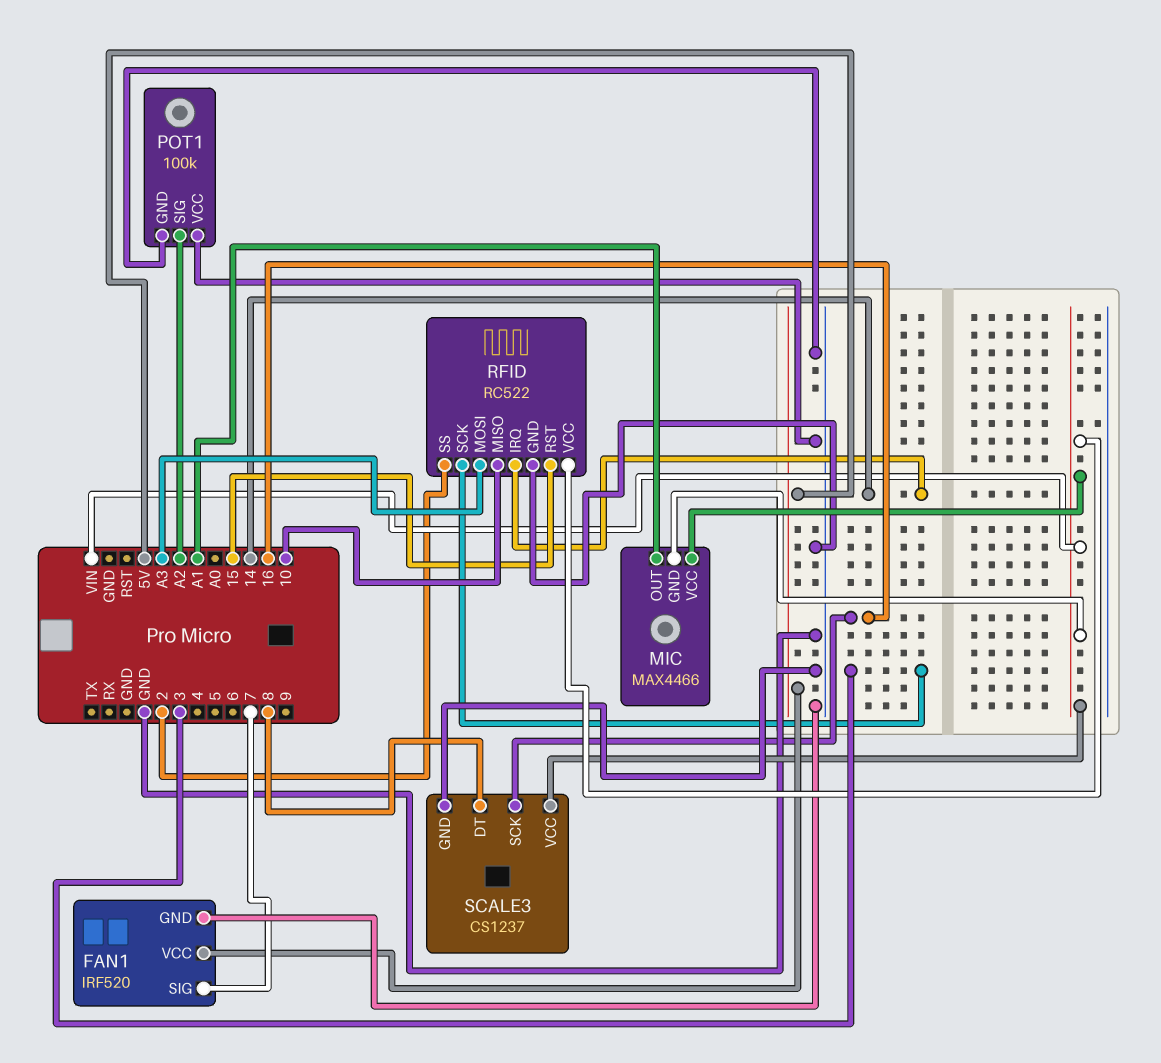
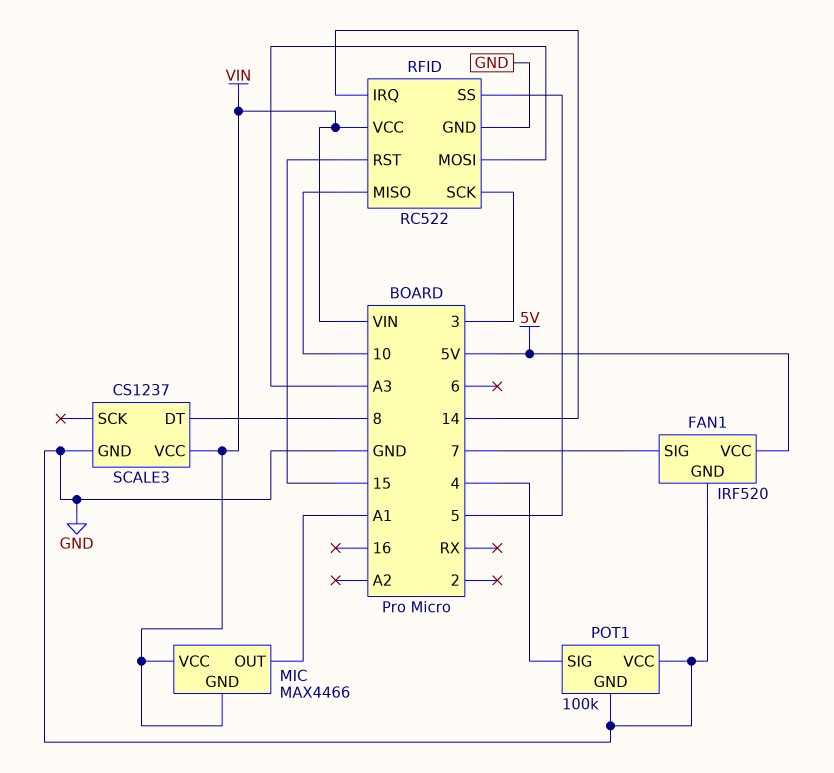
POT1 pin SIG: A2 -> 4
RFID pin SS: 2 -> 5
SCALE3 pin SCK: 16 -> none

